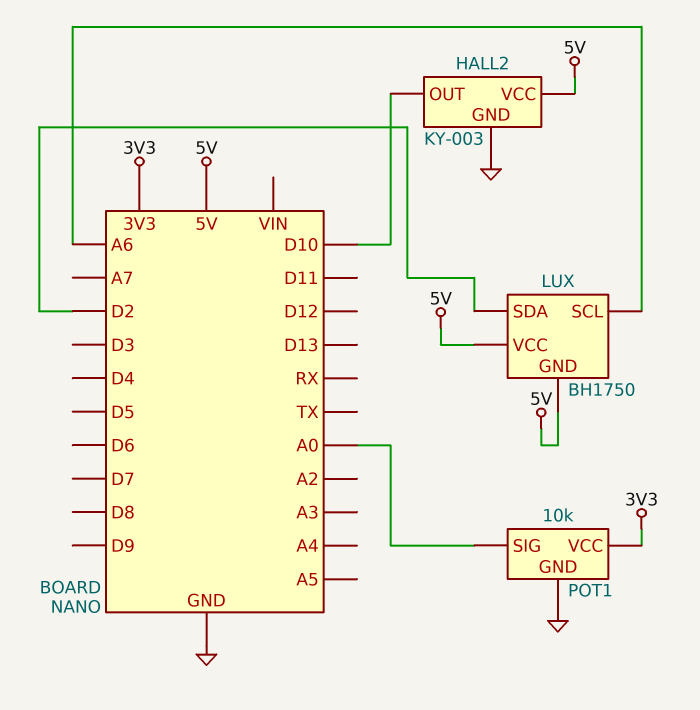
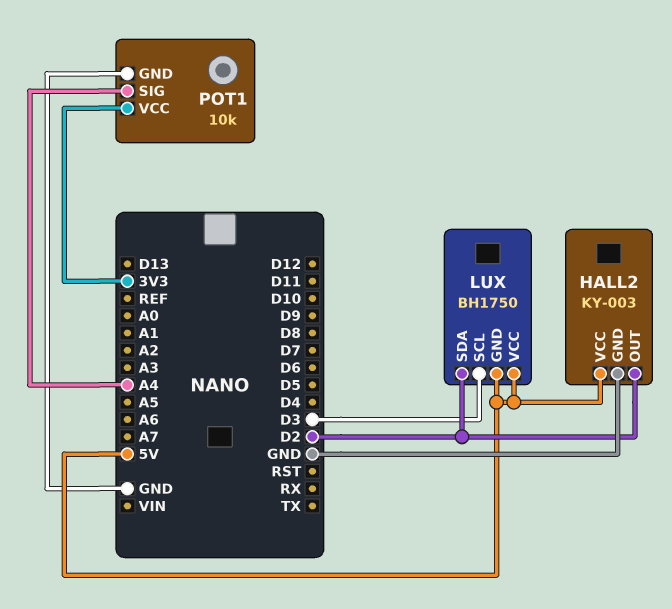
HALL2 pin OUT: D10 -> D2
LUX pin SCL: A6 -> D3
POT1 pin SIG: A0 -> A4

